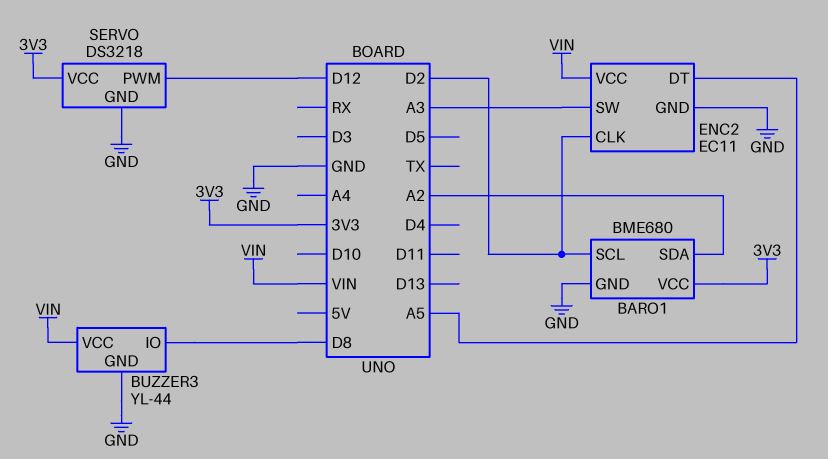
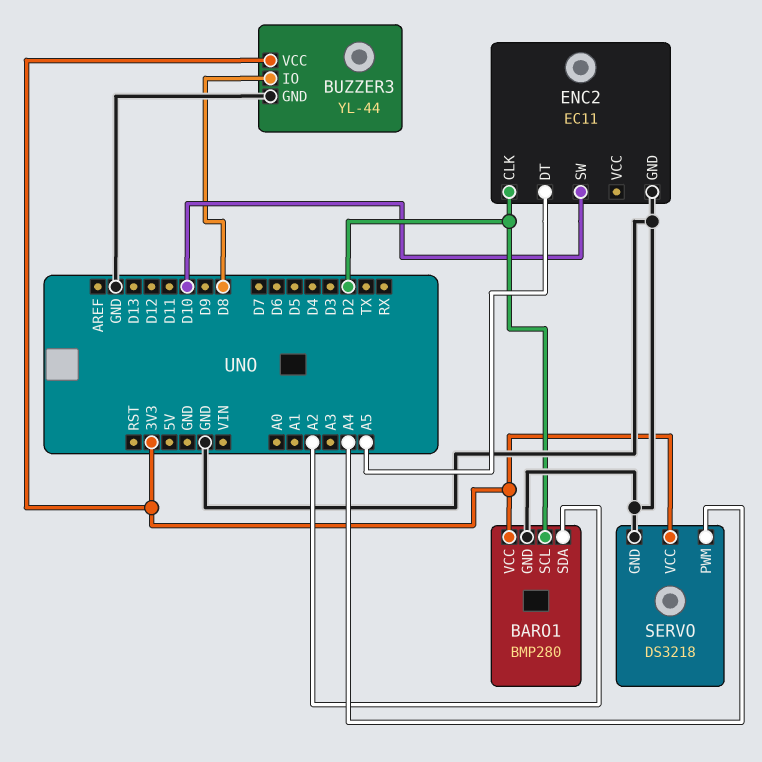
BARO1: BME680 -> BMP280
BUZZER3 pin VCC: VIN -> 3V3
ENC2 pin SW: A3 -> D10
ENC2 pin VCC: VIN -> none
SERVO pin PWM: D12 -> A4

